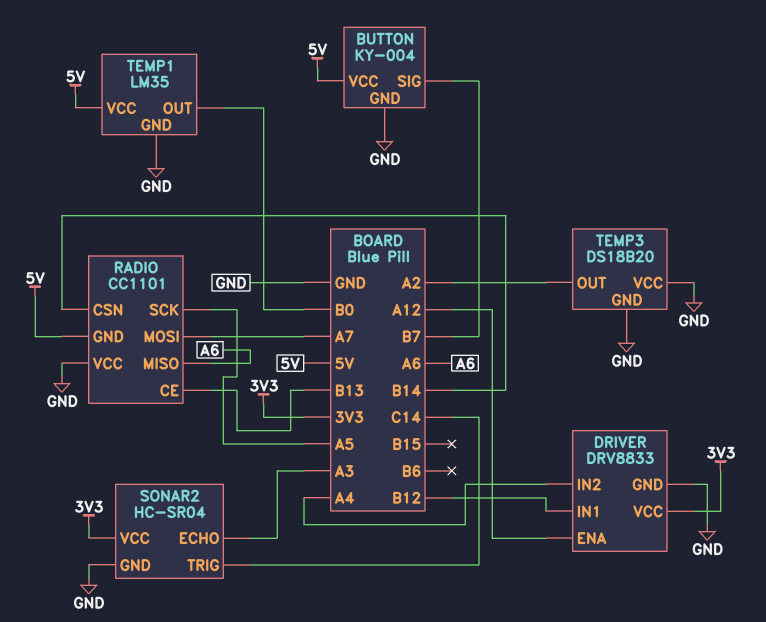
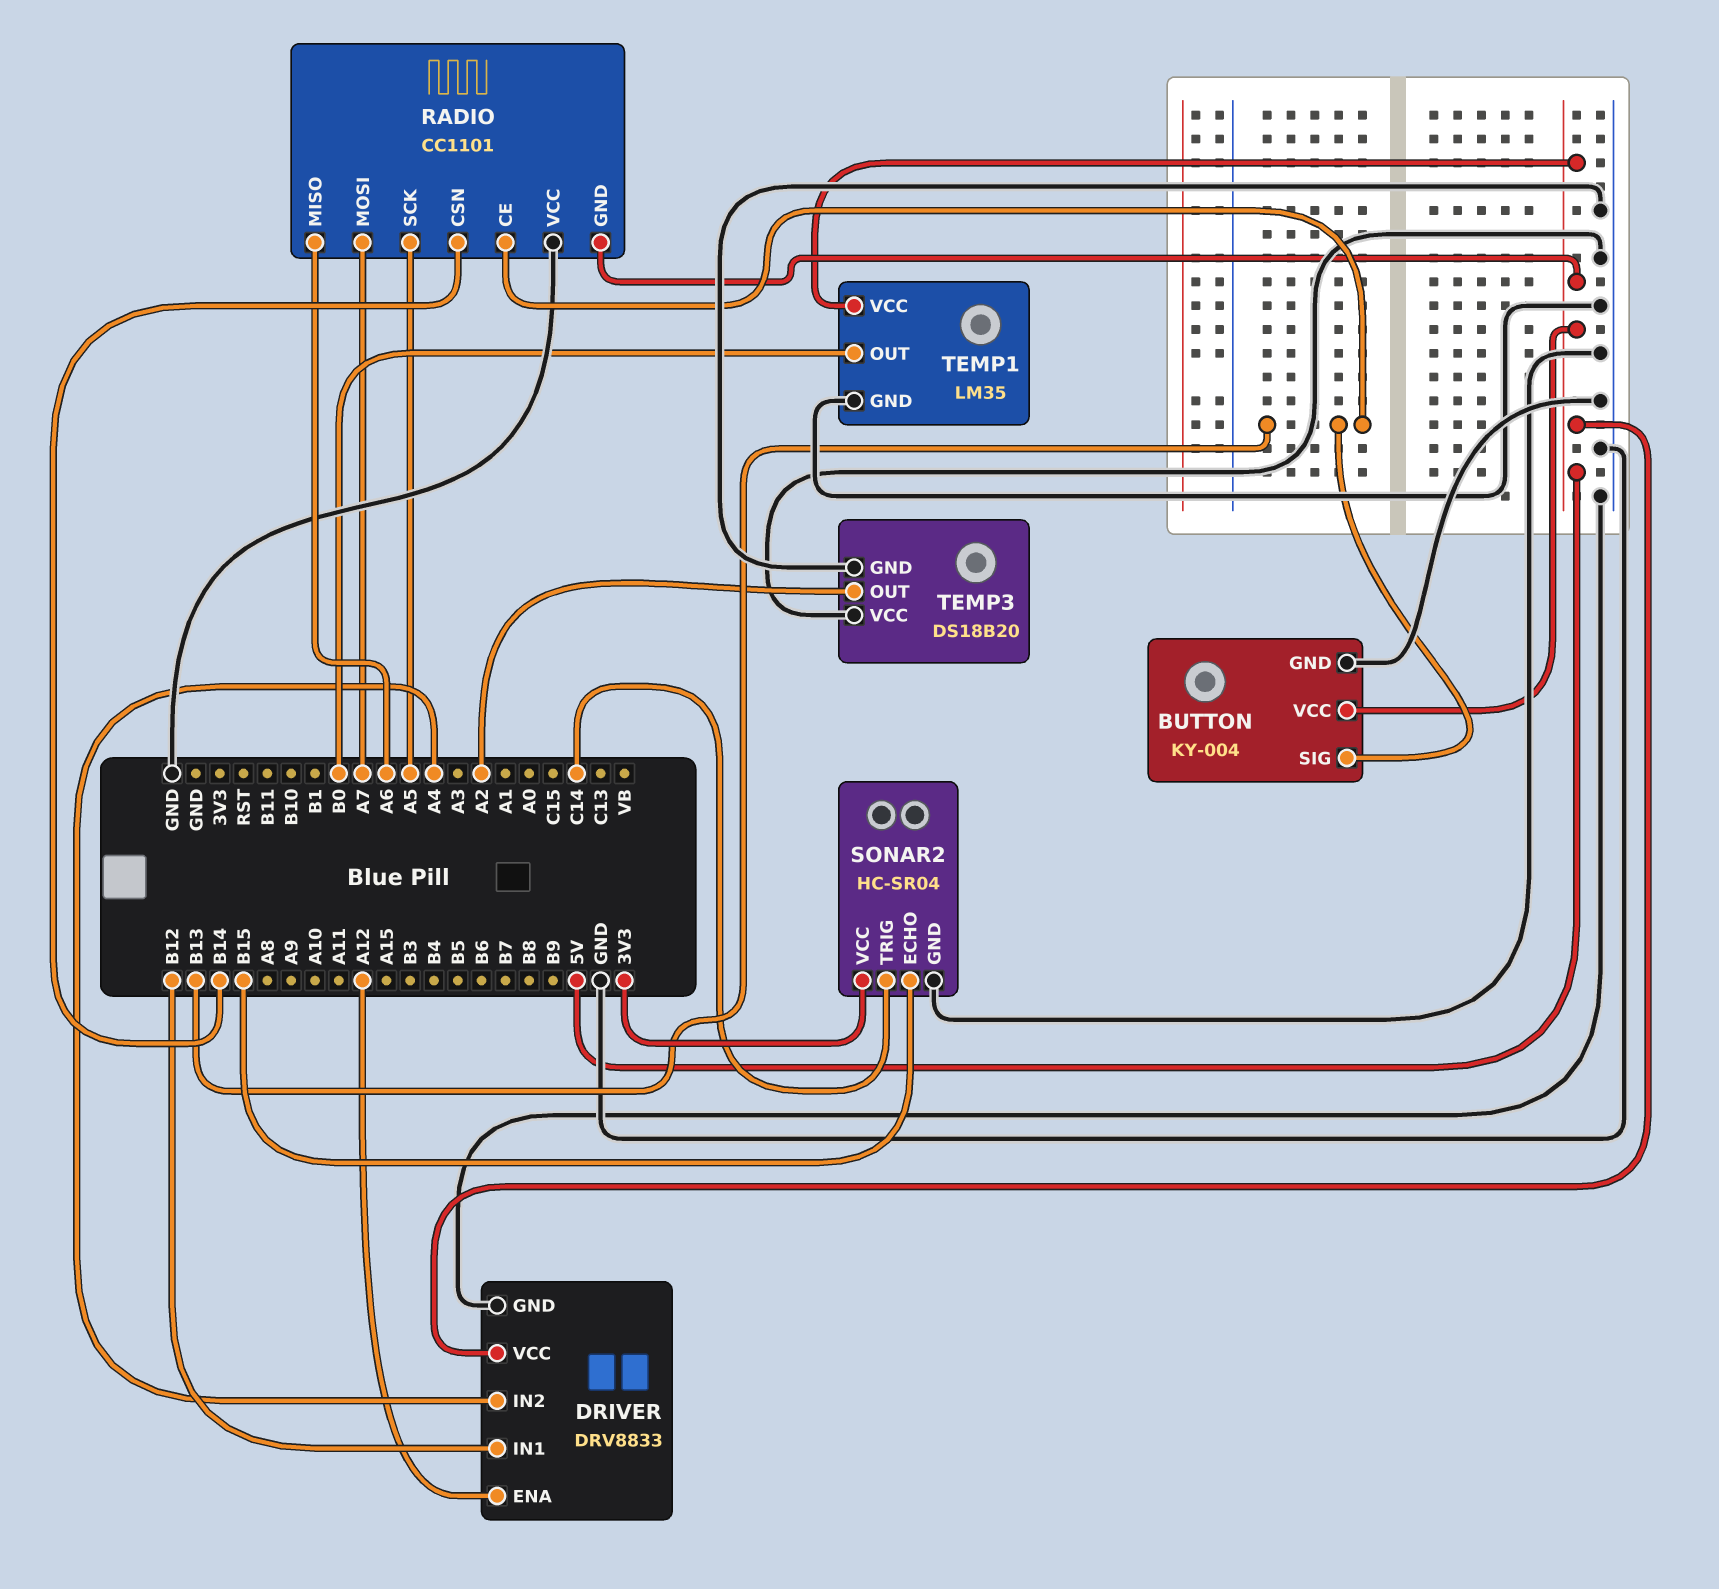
BUTTON pin SIG: B7 -> B13
DRIVER pin VCC: 3V3 -> 5V
SONAR2 pin ECHO: A3 -> B15

